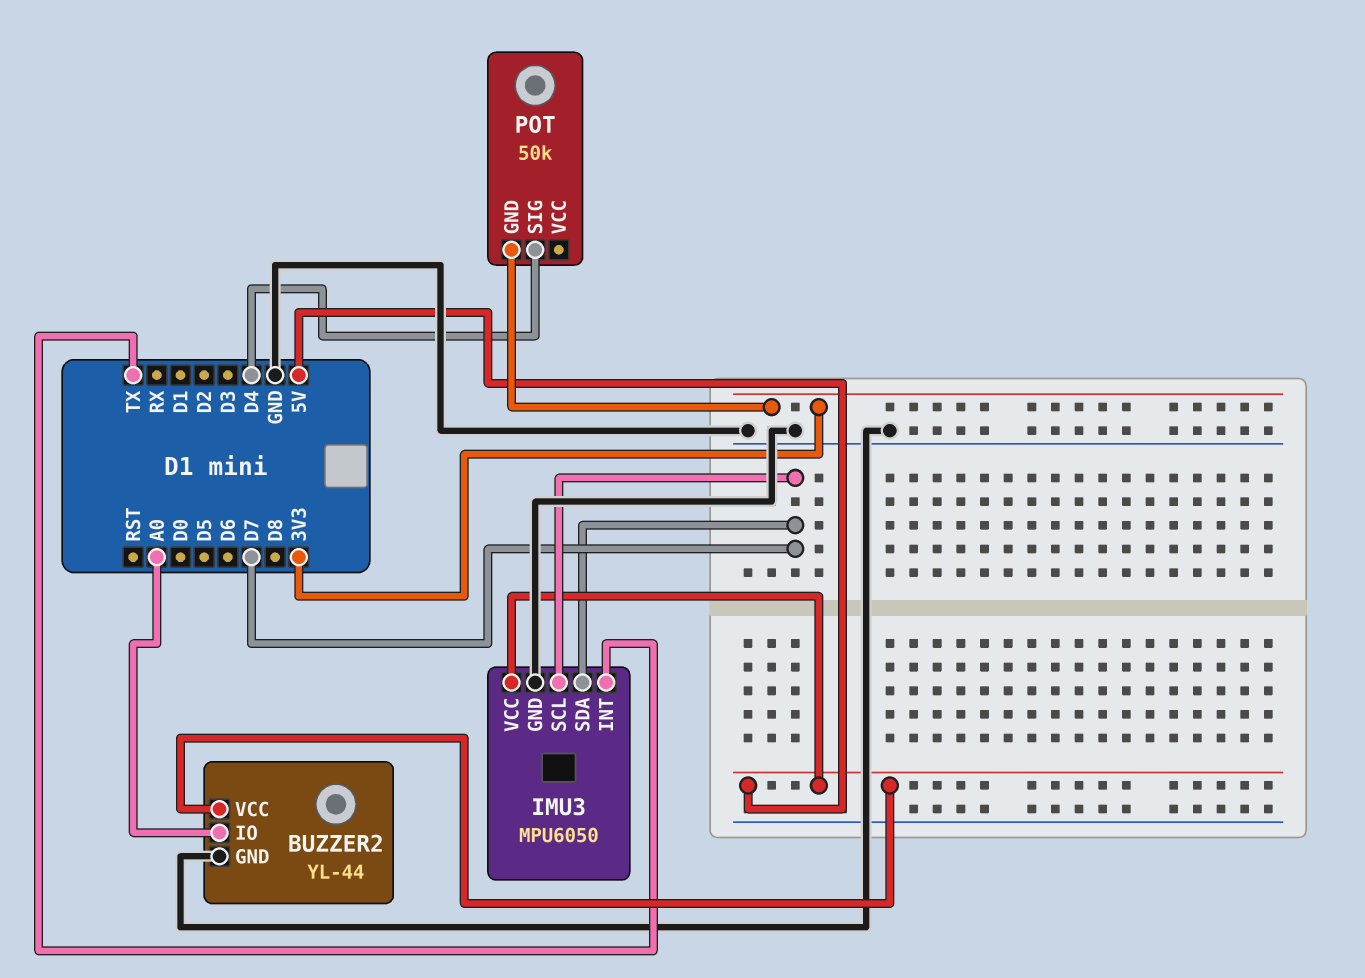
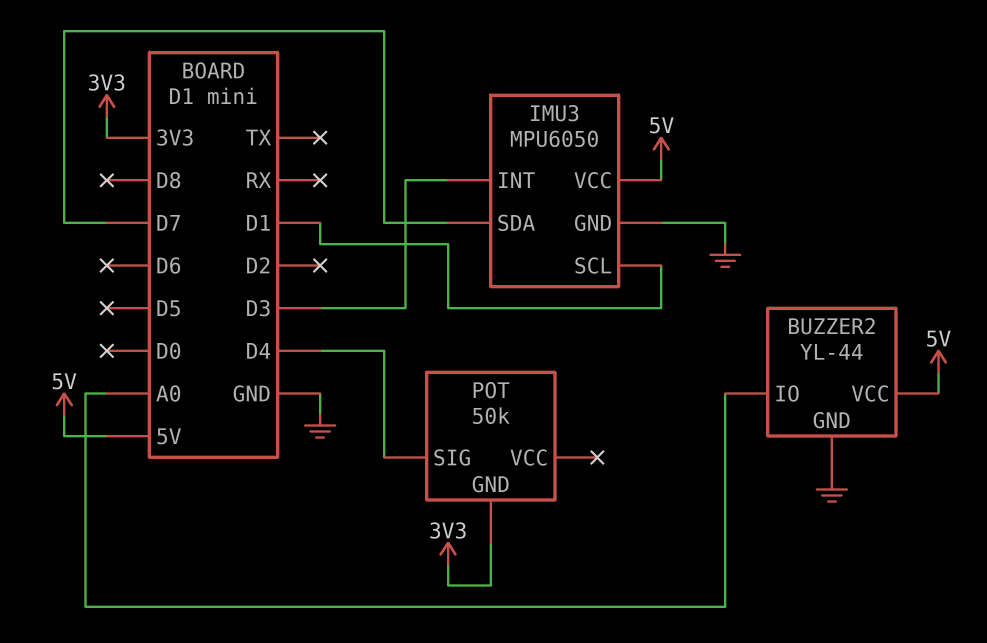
IMU3 pin INT: TX -> D3
IMU3 pin SCL: D7 -> D1

